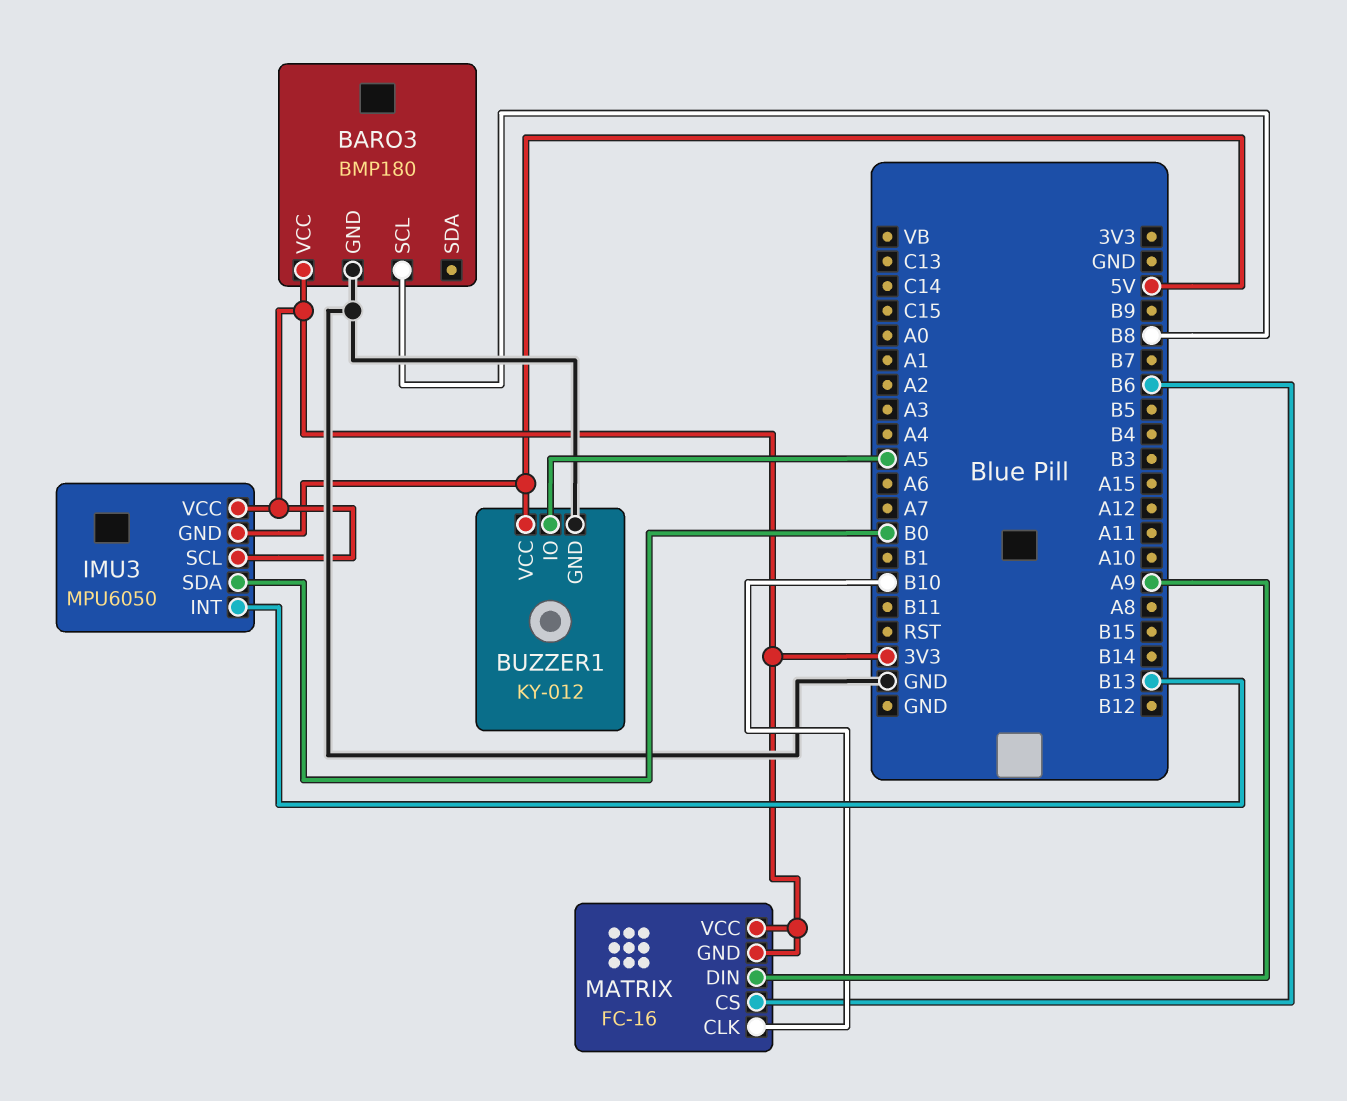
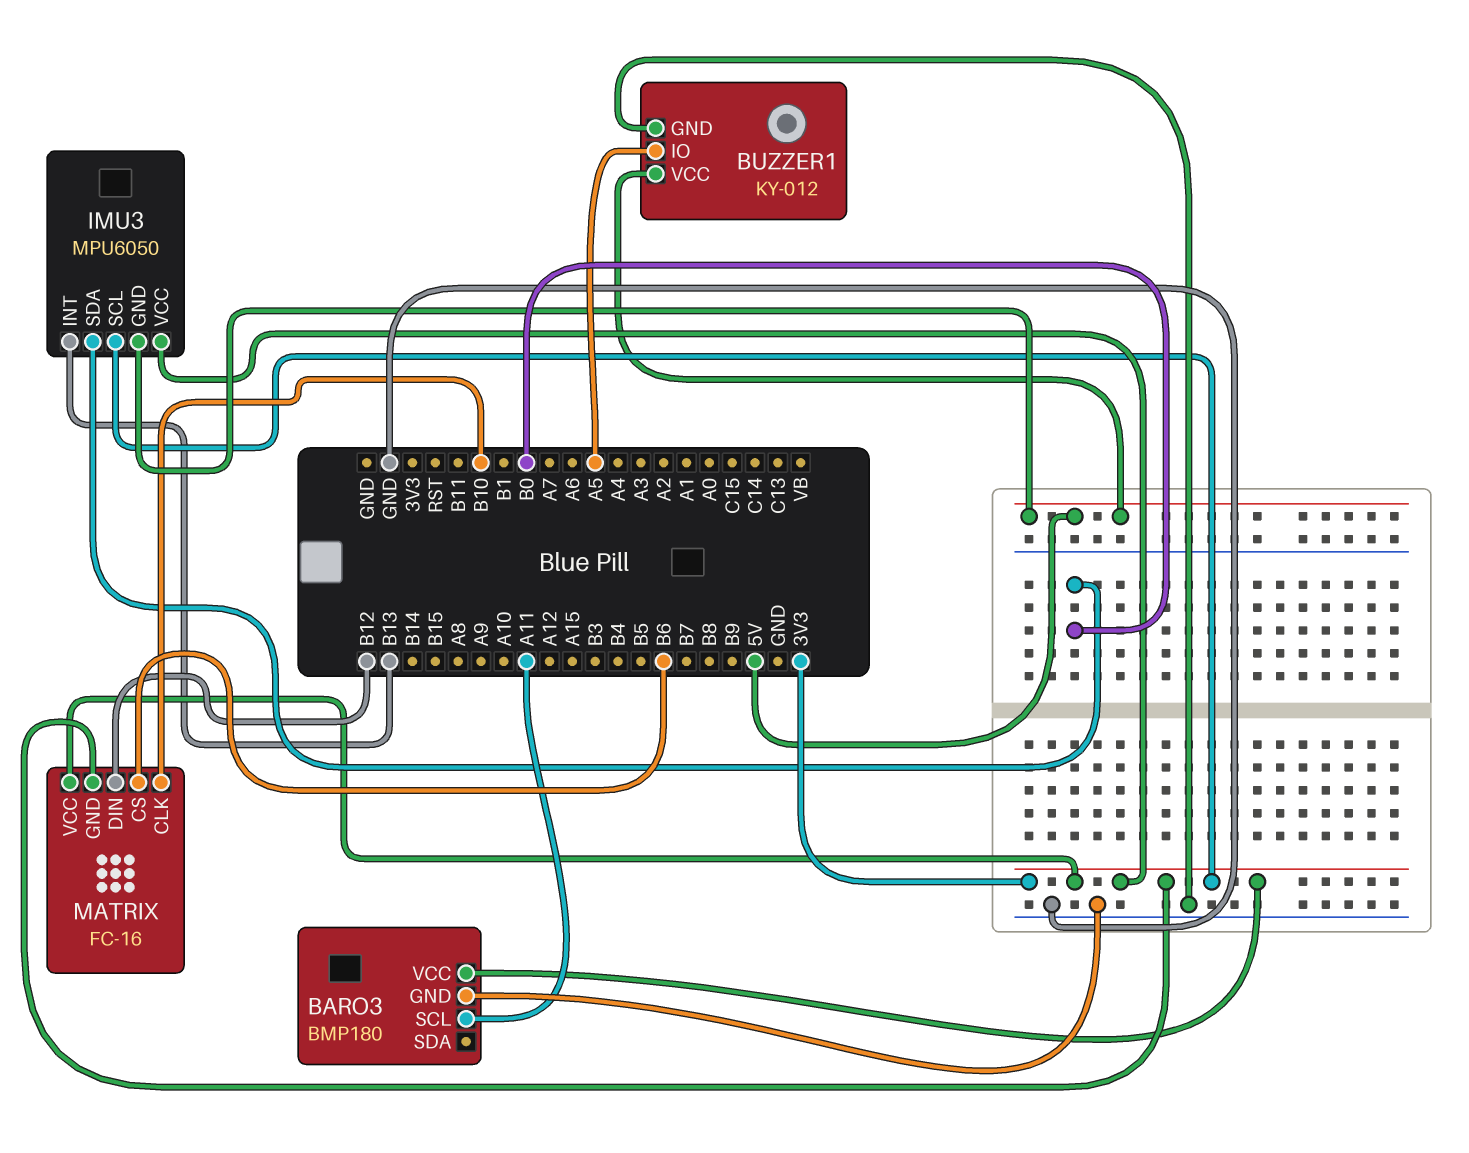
BARO3 pin SCL: B8 -> A11
MATRIX pin DIN: A9 -> B12

